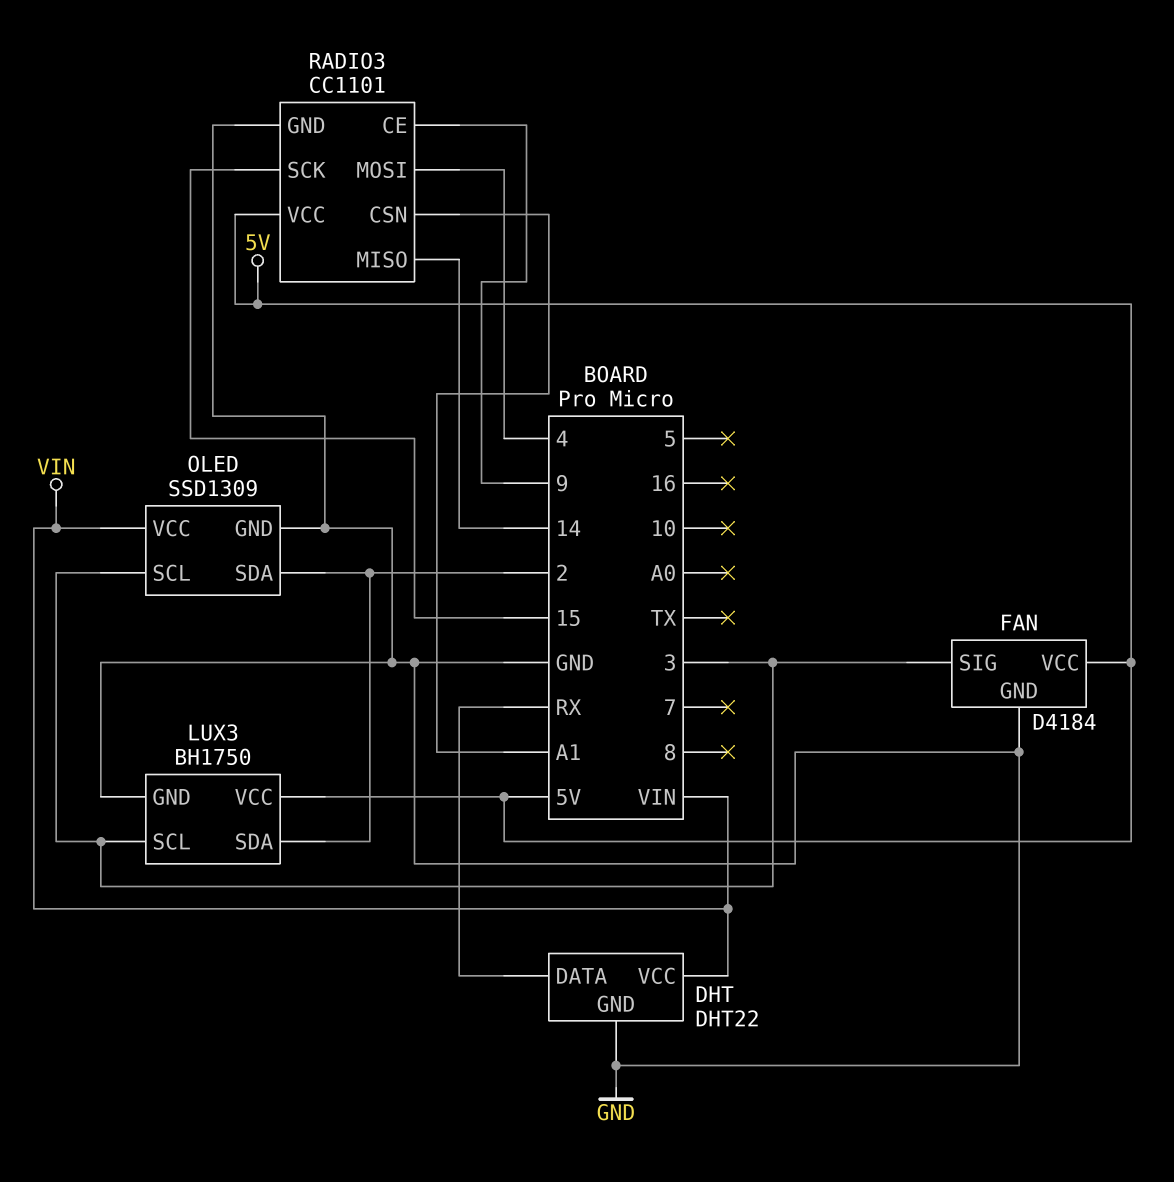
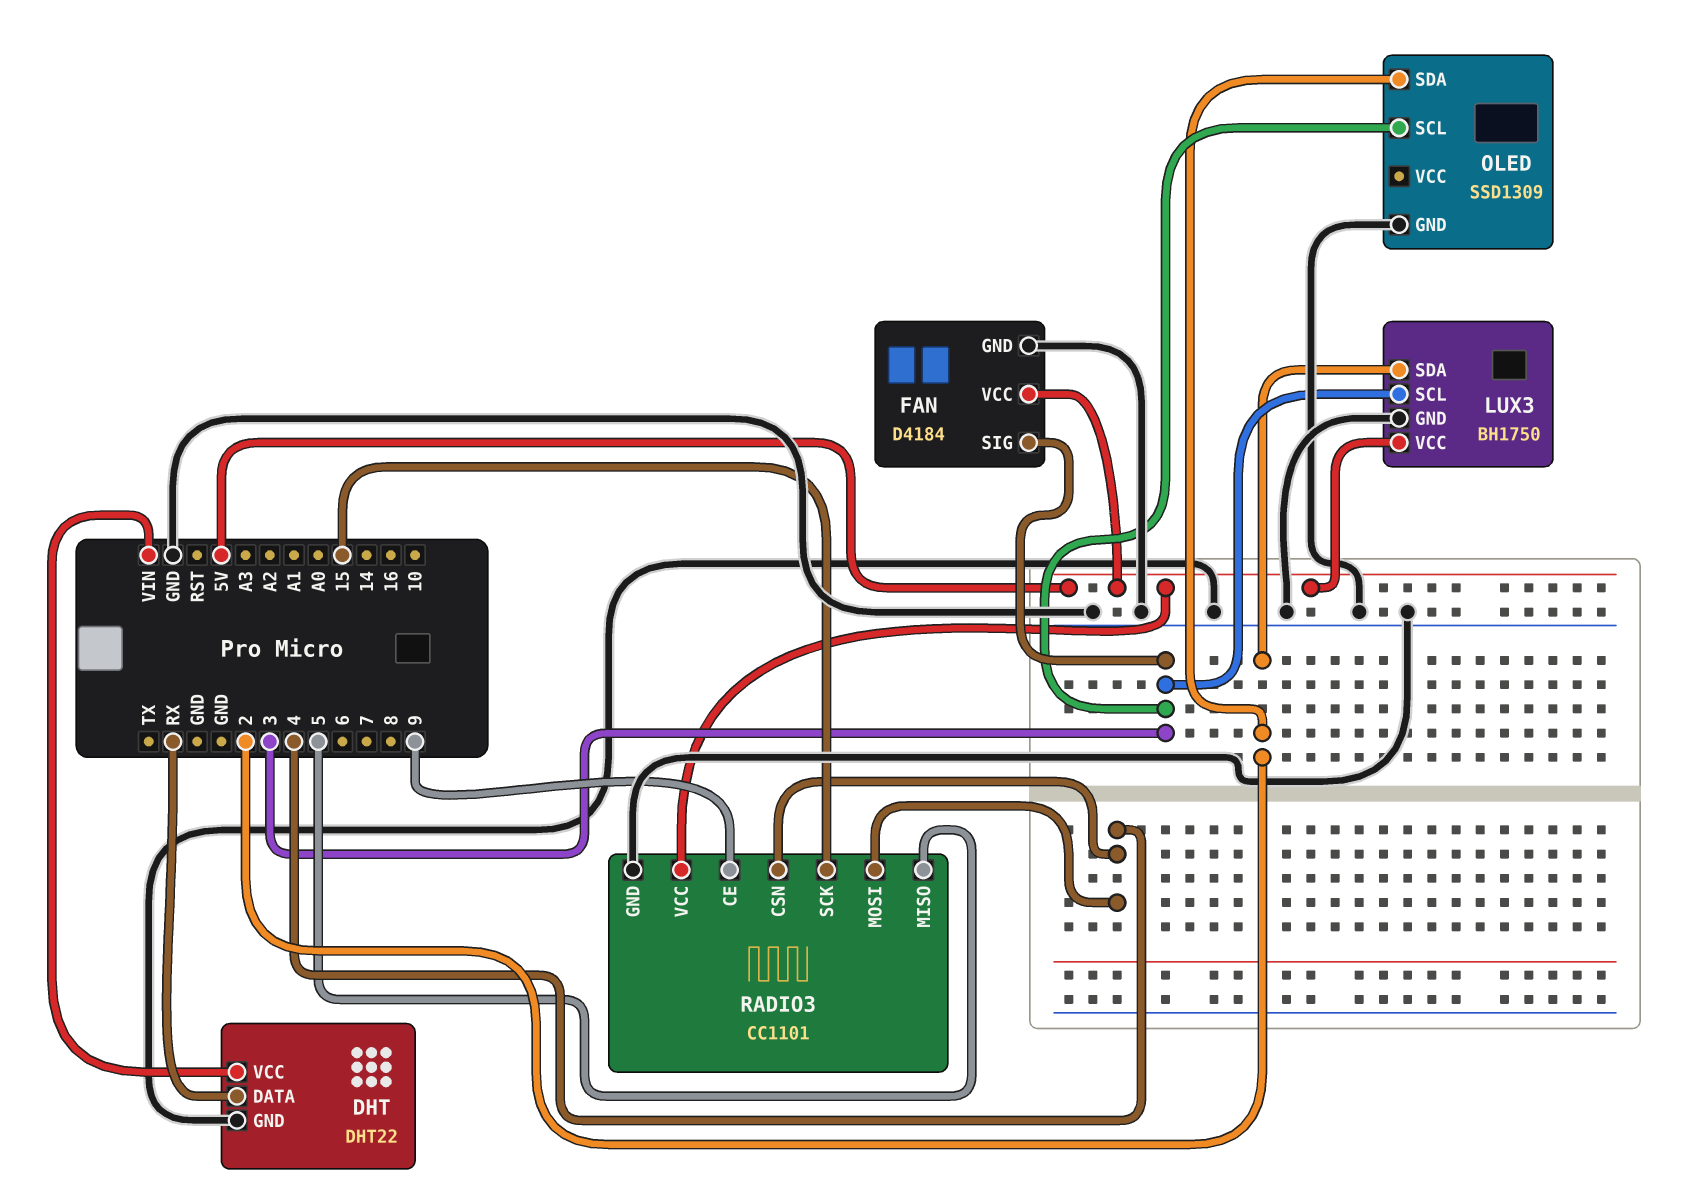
OLED pin VCC: VIN -> none
RADIO3 pin CSN: A1 -> 4
RADIO3 pin MISO: 14 -> 5

